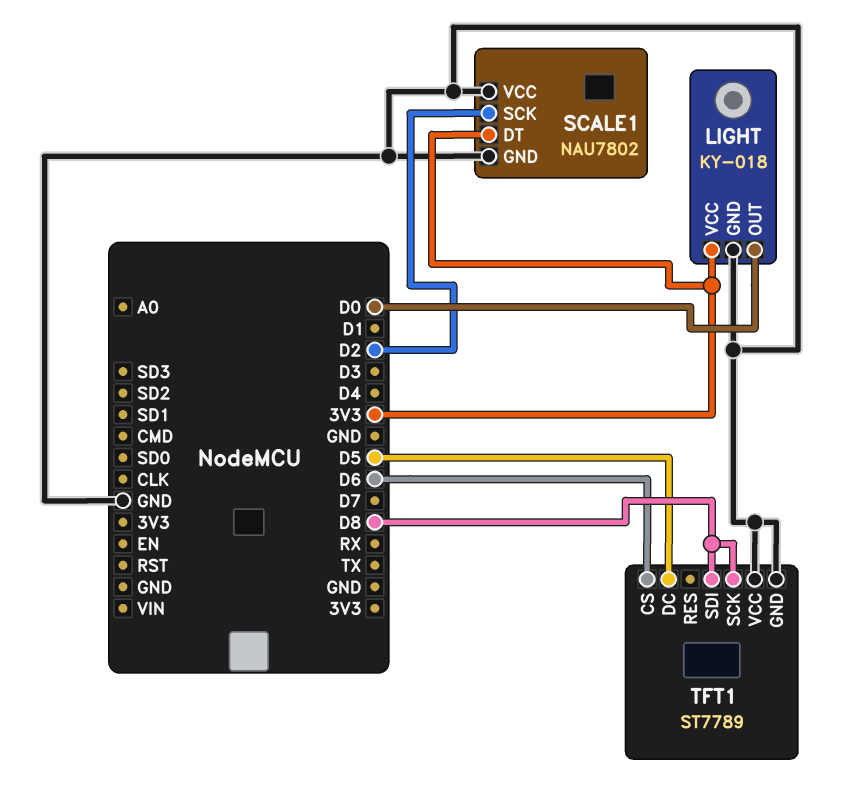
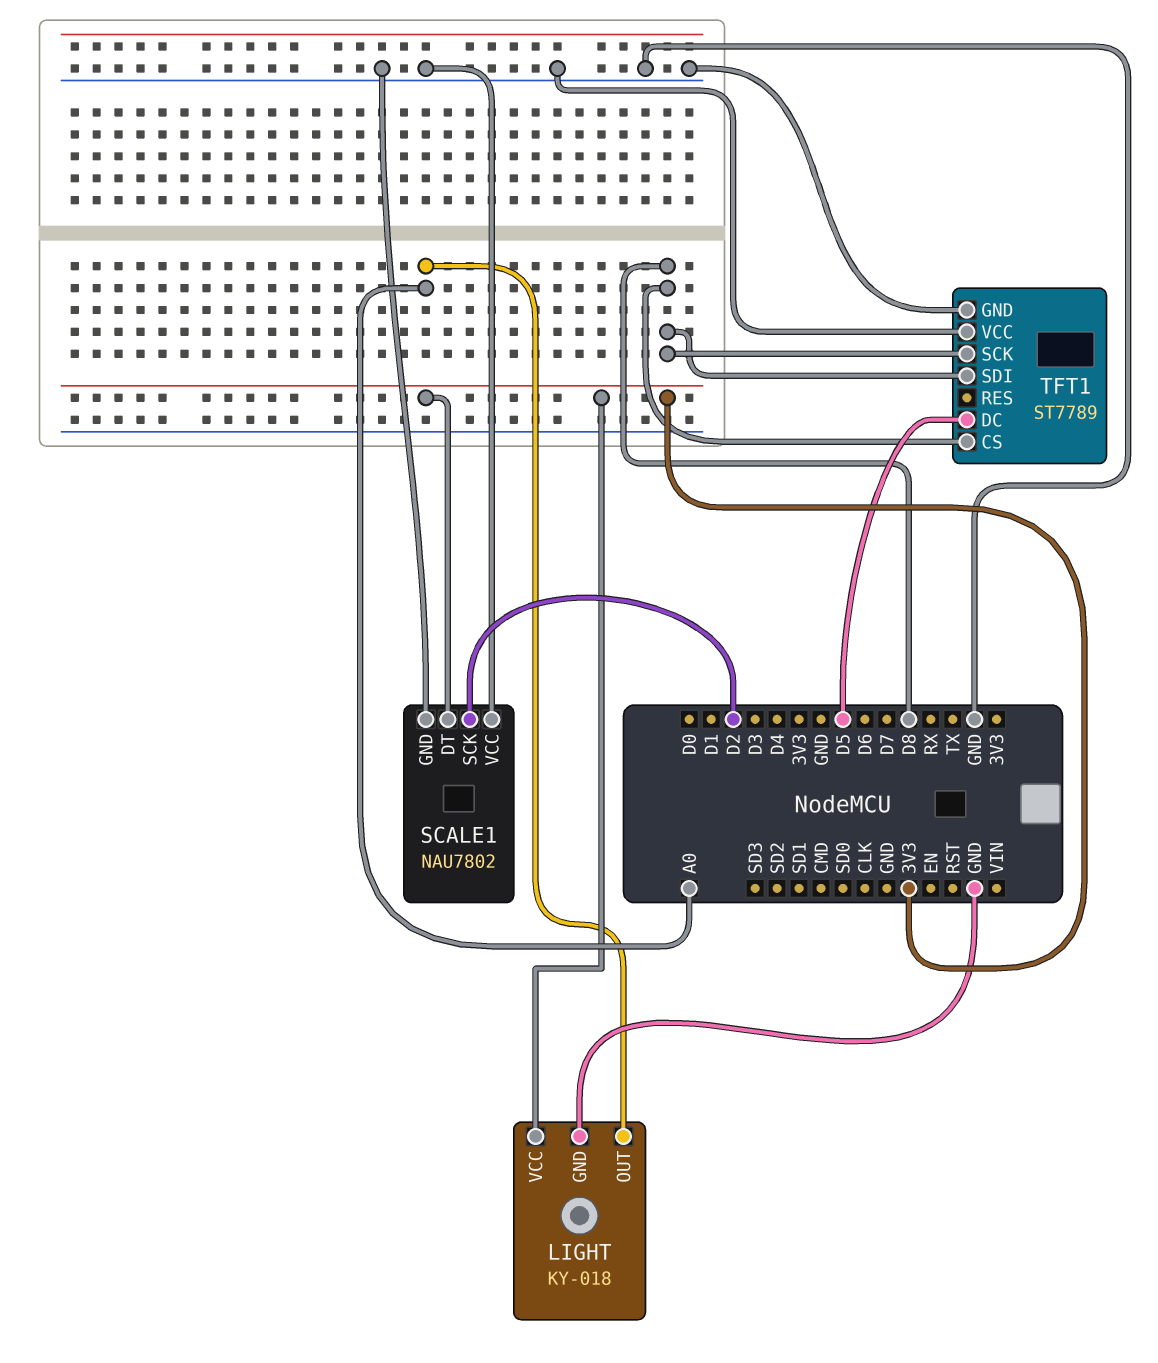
LIGHT pin OUT: D0 -> A0
TFT1 pin CS: D6 -> D8

